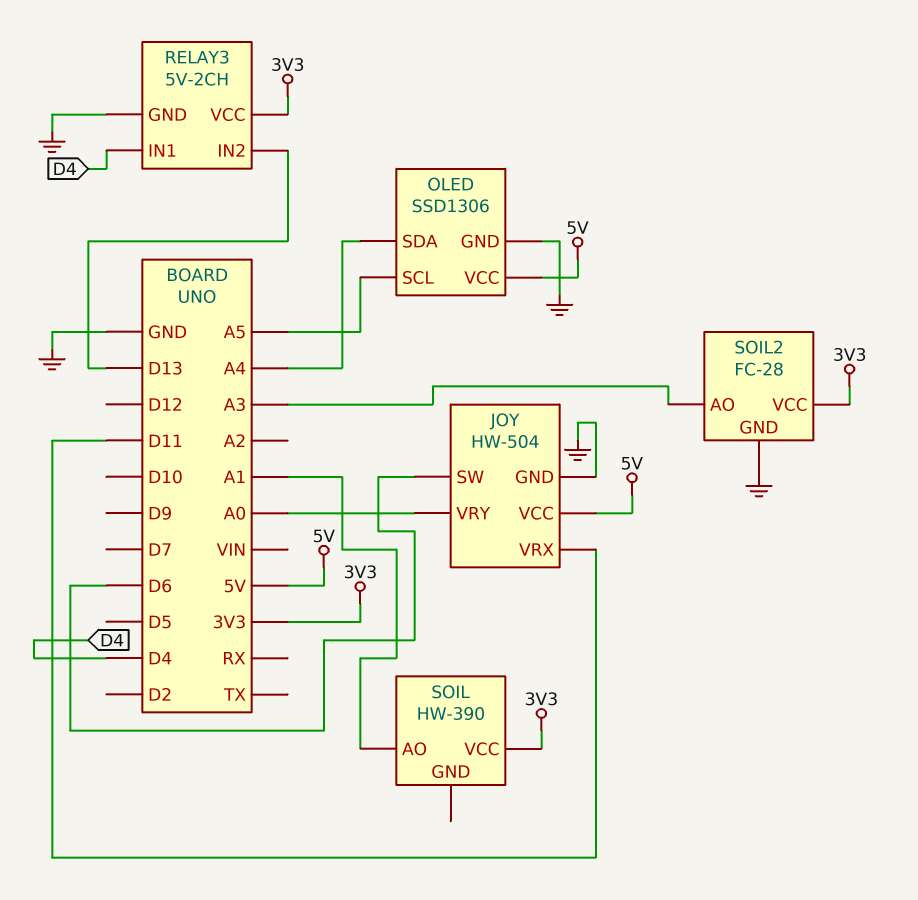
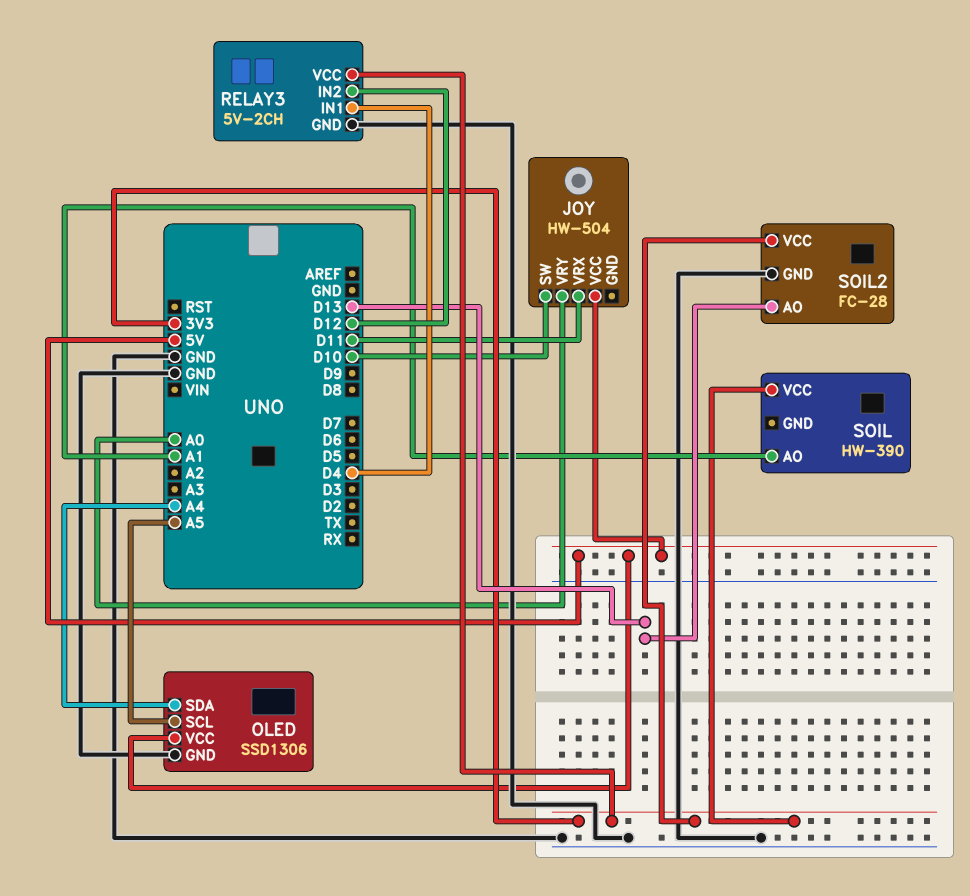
JOY pin GND: GND -> none
JOY pin SW: D6 -> D10
RELAY3 pin IN2: D13 -> D12
SOIL2 pin AO: A3 -> D13

